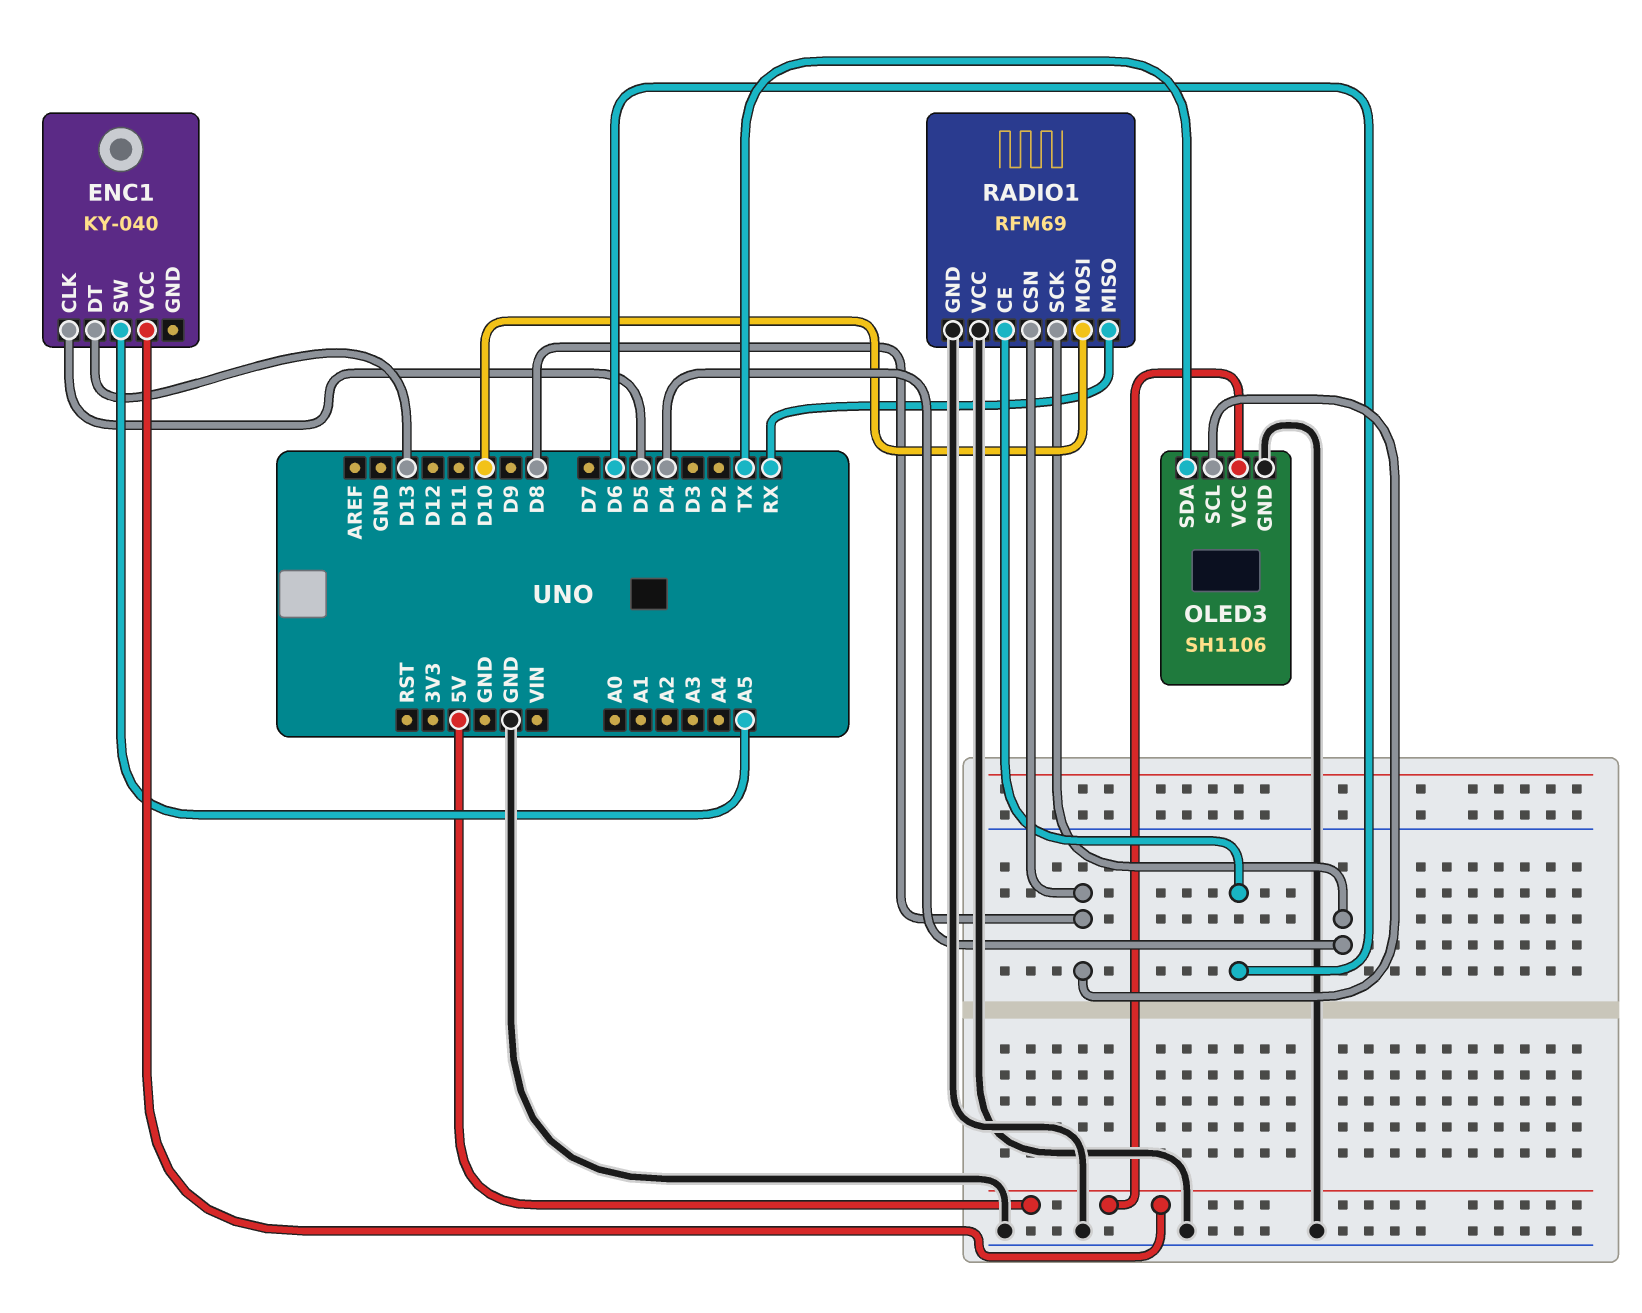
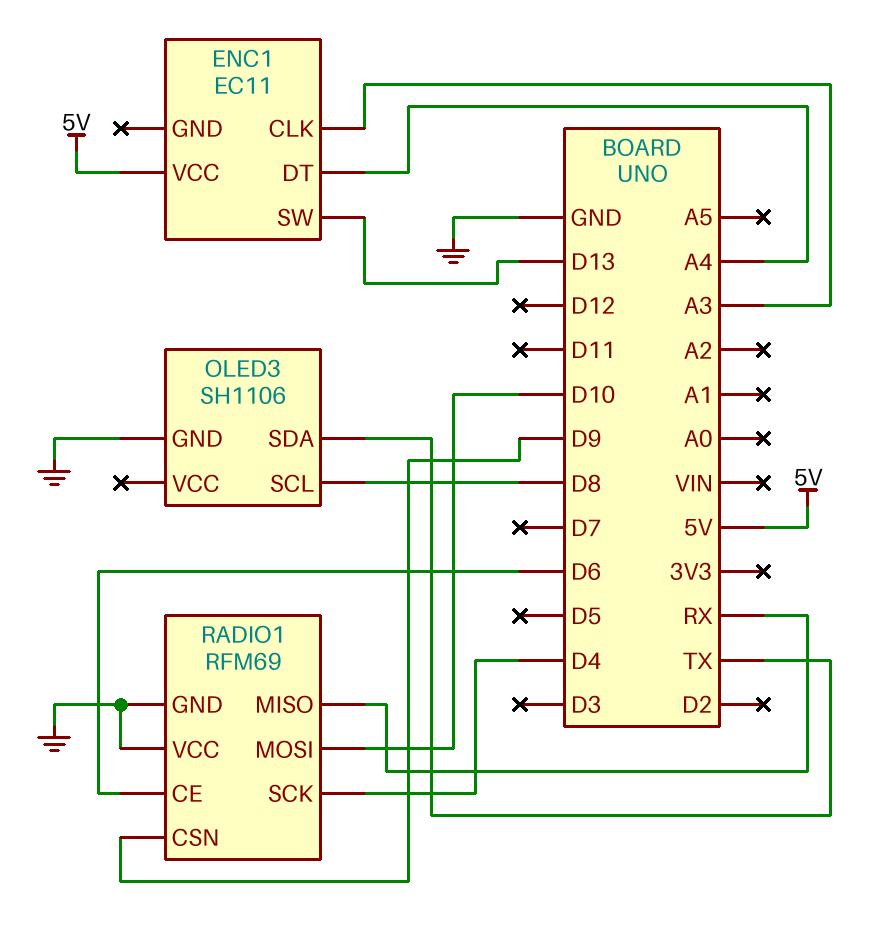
ENC1: KY-040 -> EC11
ENC1 pin CLK: D5 -> A3
ENC1 pin DT: D13 -> A4
ENC1 pin SW: A5 -> D13
OLED3 pin VCC: 5V -> none
RADIO1 pin CSN: D8 -> D9

